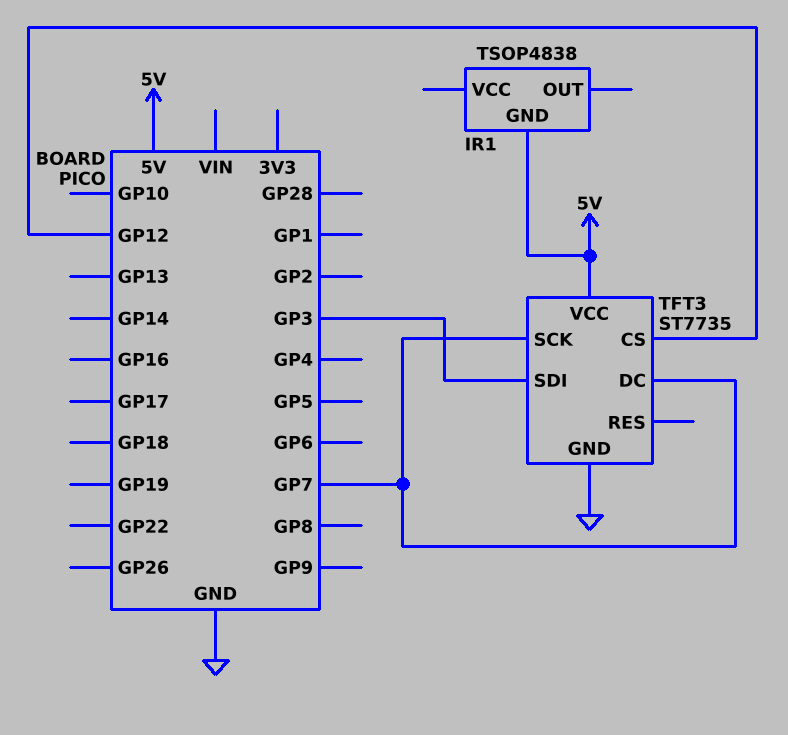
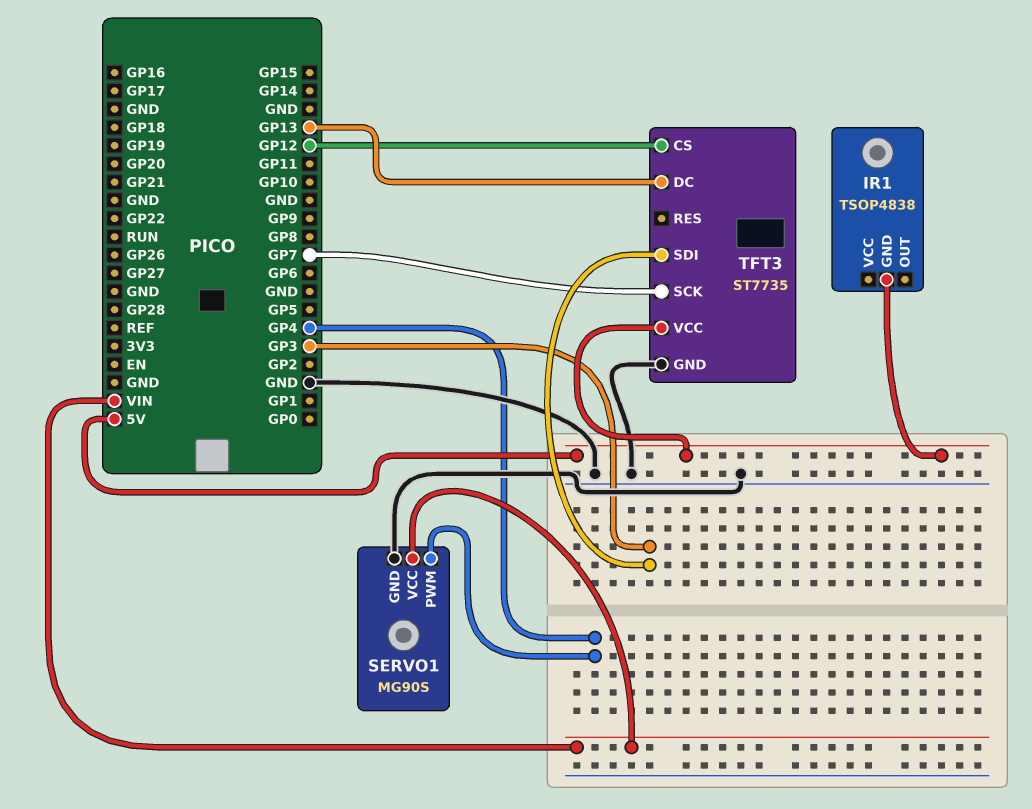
SERVO1: none -> MG90S
SERVO1 pin GND: none -> GND
SERVO1 pin PWM: none -> GP4
SERVO1 pin VCC: none -> VIN
TFT3 pin DC: GP7 -> GP13

